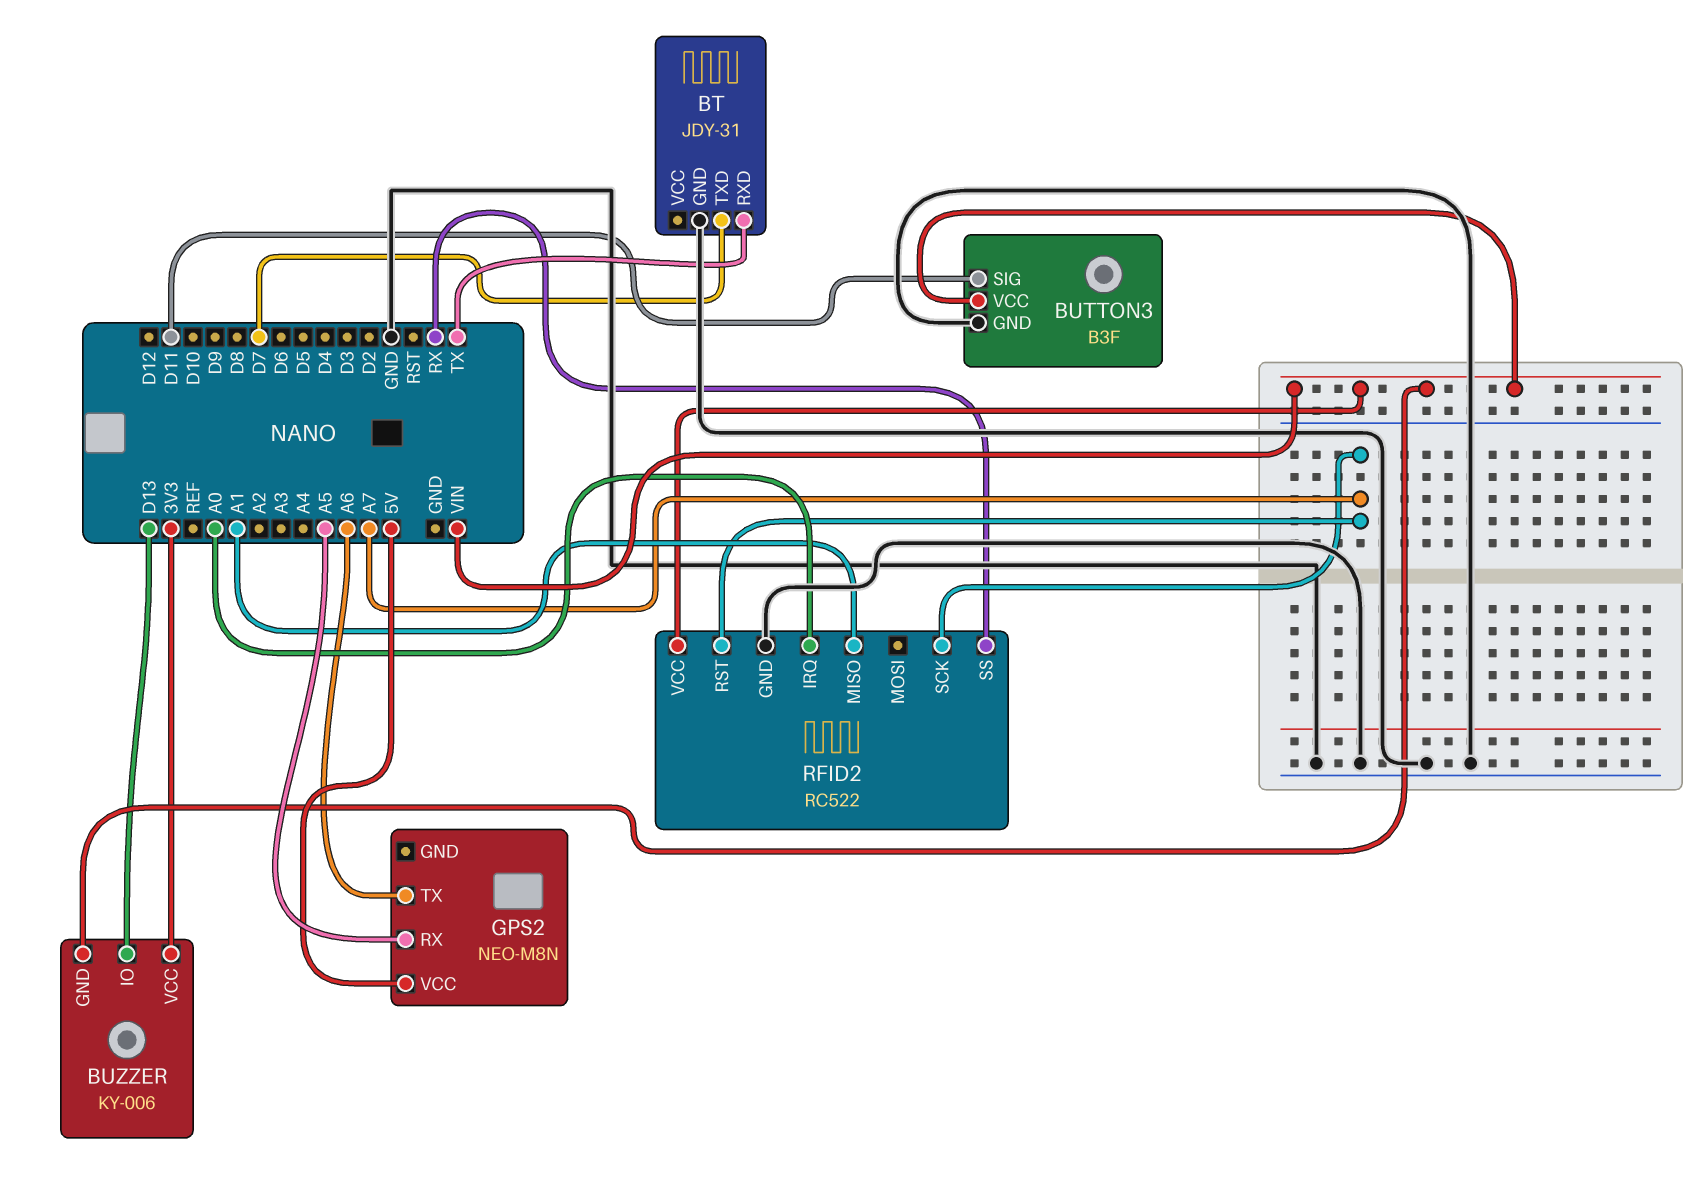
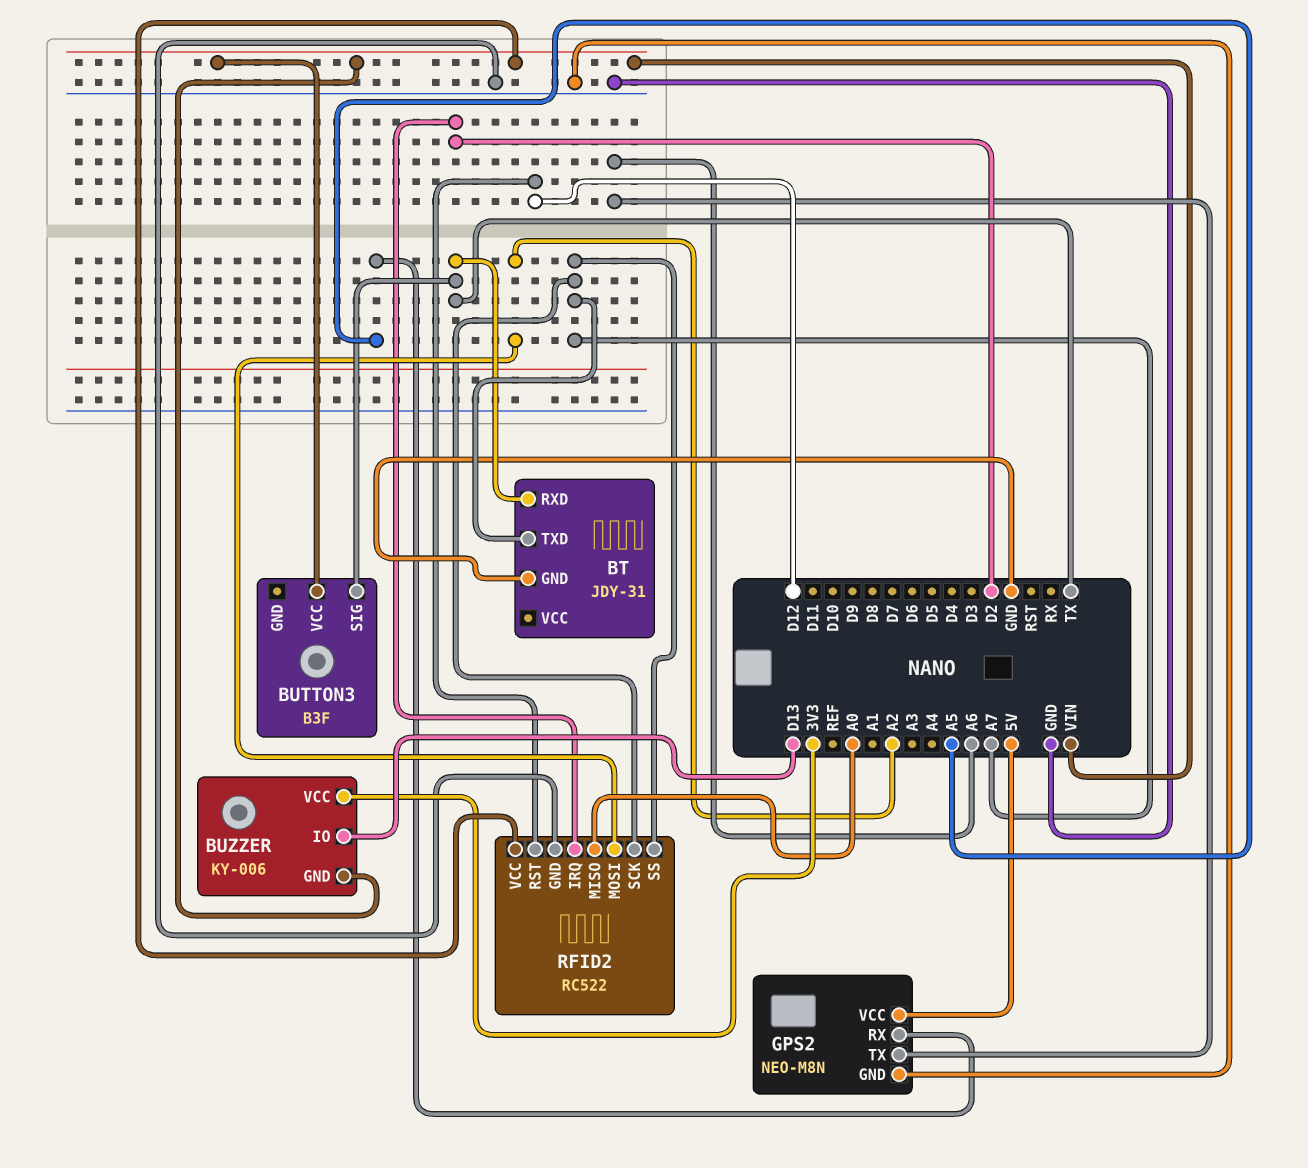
BT pin TXD: D7 -> A7
BUTTON3 pin GND: GND -> none
BUTTON3 pin SIG: D11 -> TX
GPS2 pin GND: none -> GND
RFID2 pin IRQ: A0 -> D2
RFID2 pin MISO: A1 -> A0
RFID2 pin MOSI: none -> A2
RFID2 pin RST: A7 -> D12
RFID2 pin SS: RX -> A7

